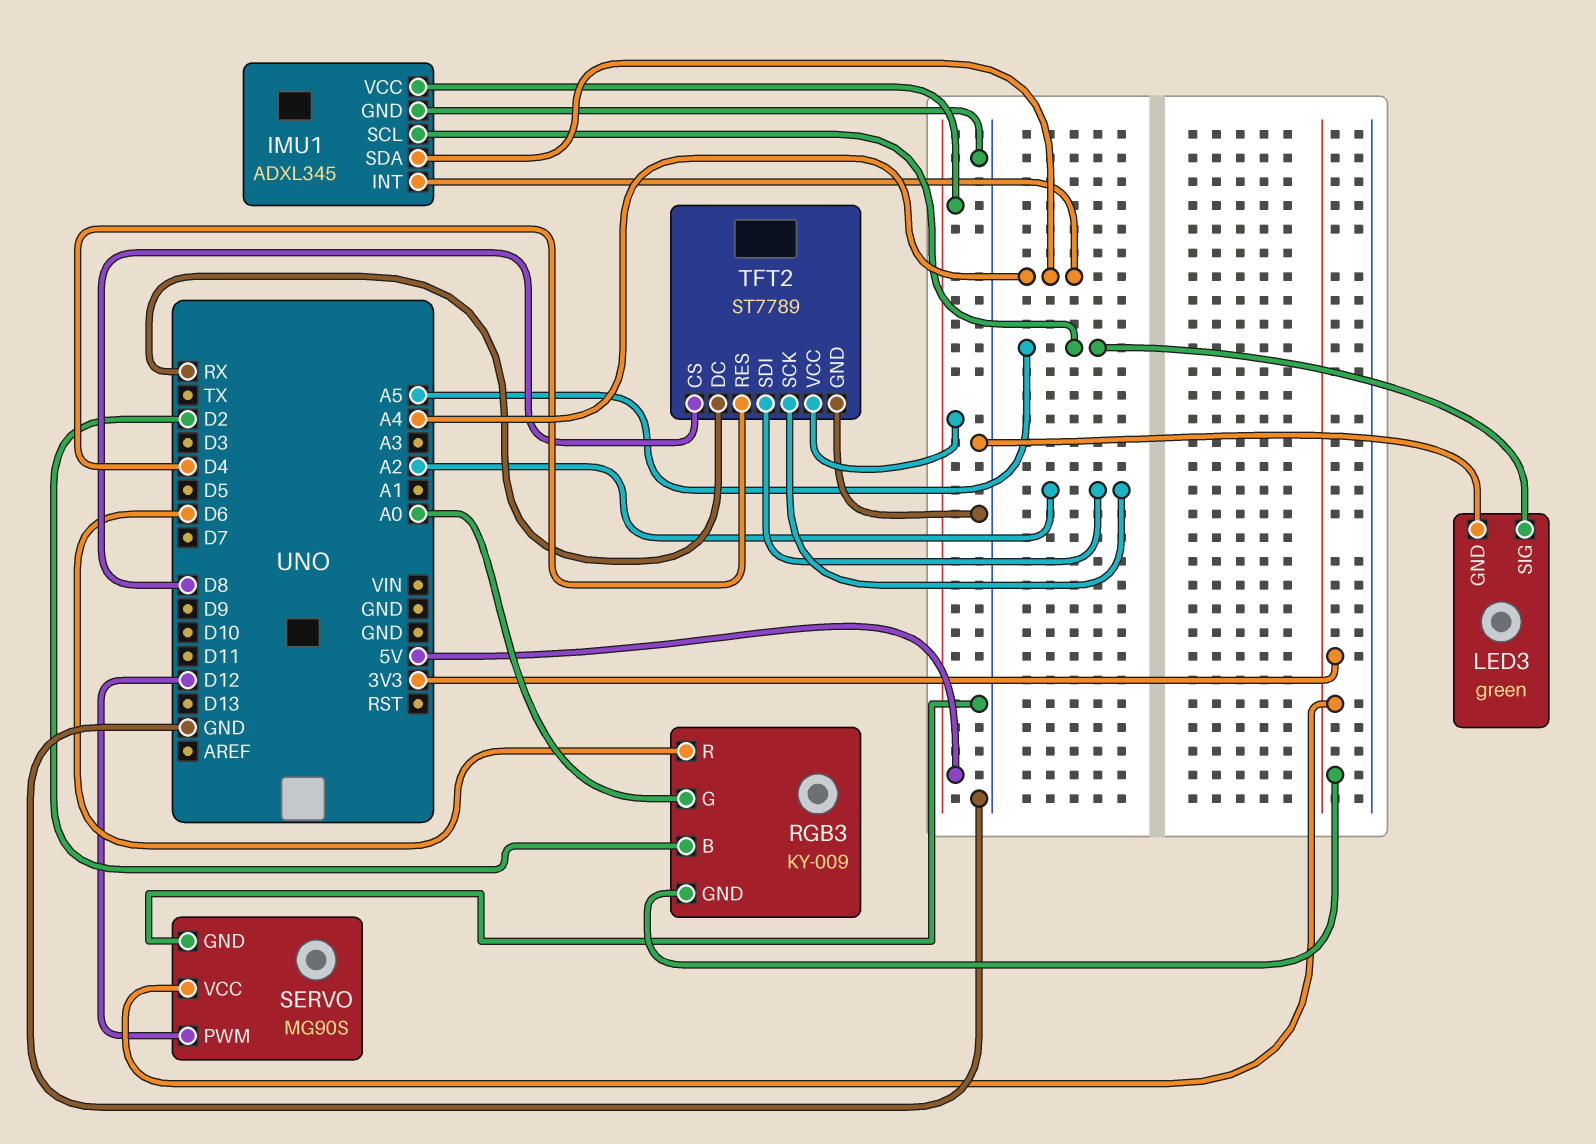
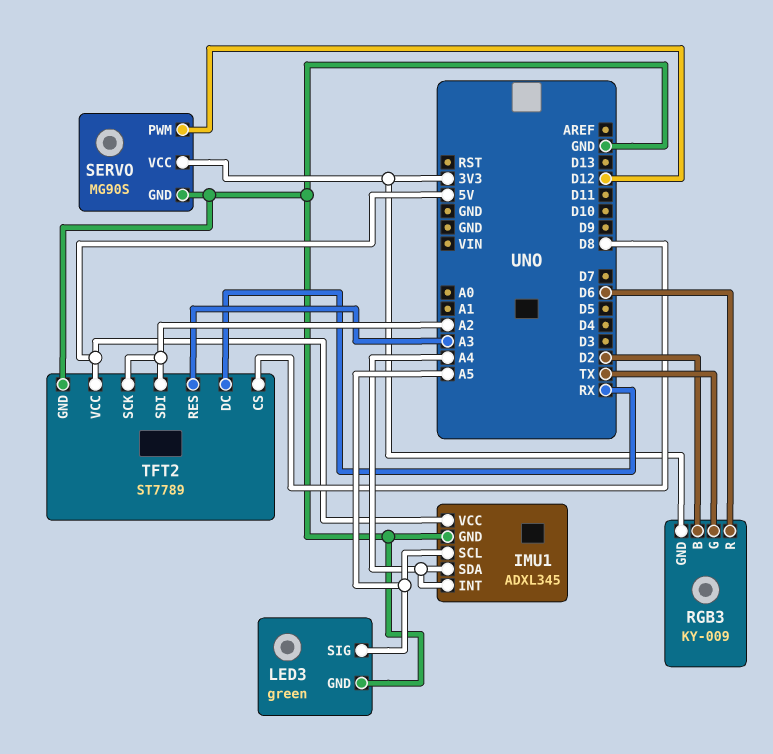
RGB3 pin G: A0 -> TX
TFT2 pin RES: D4 -> A3

